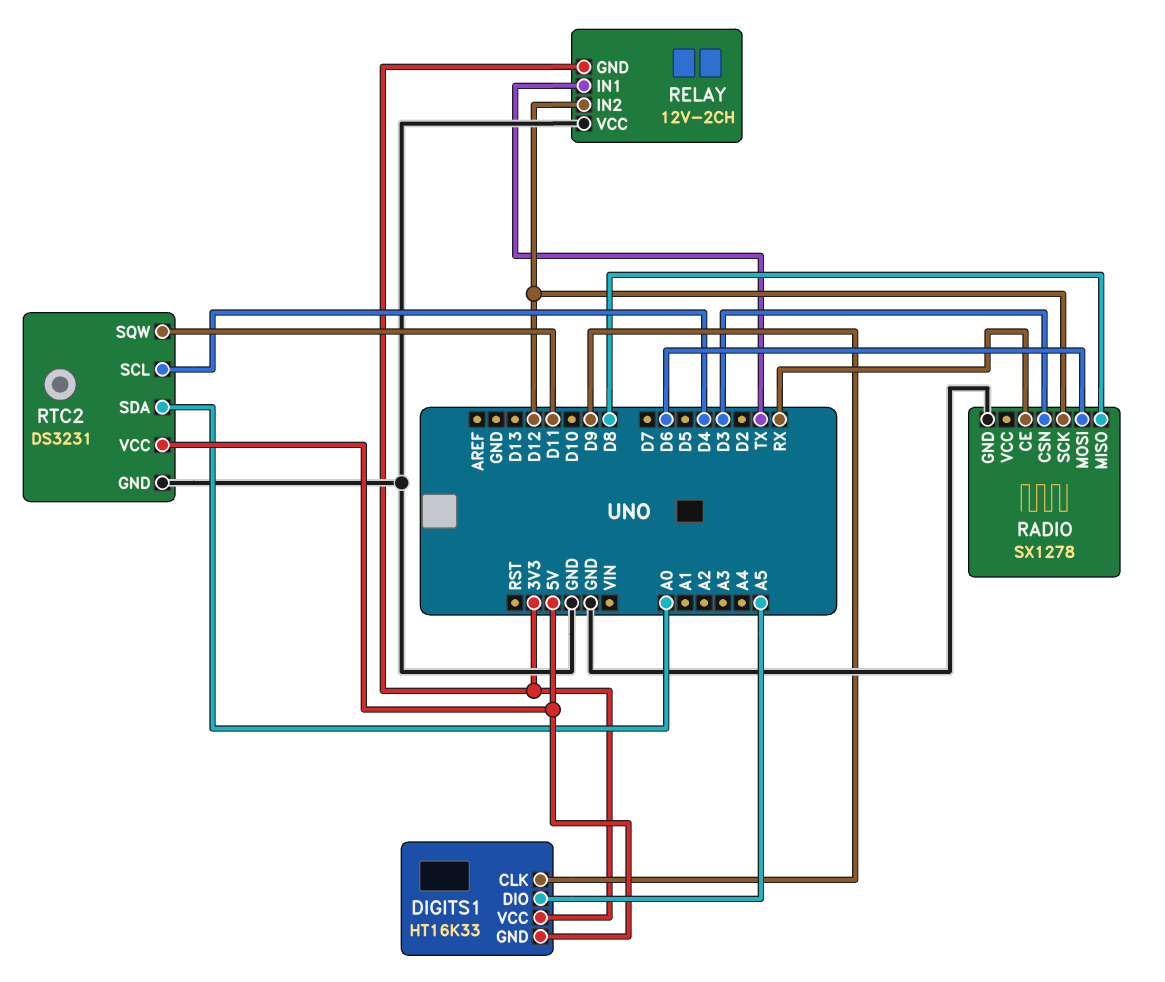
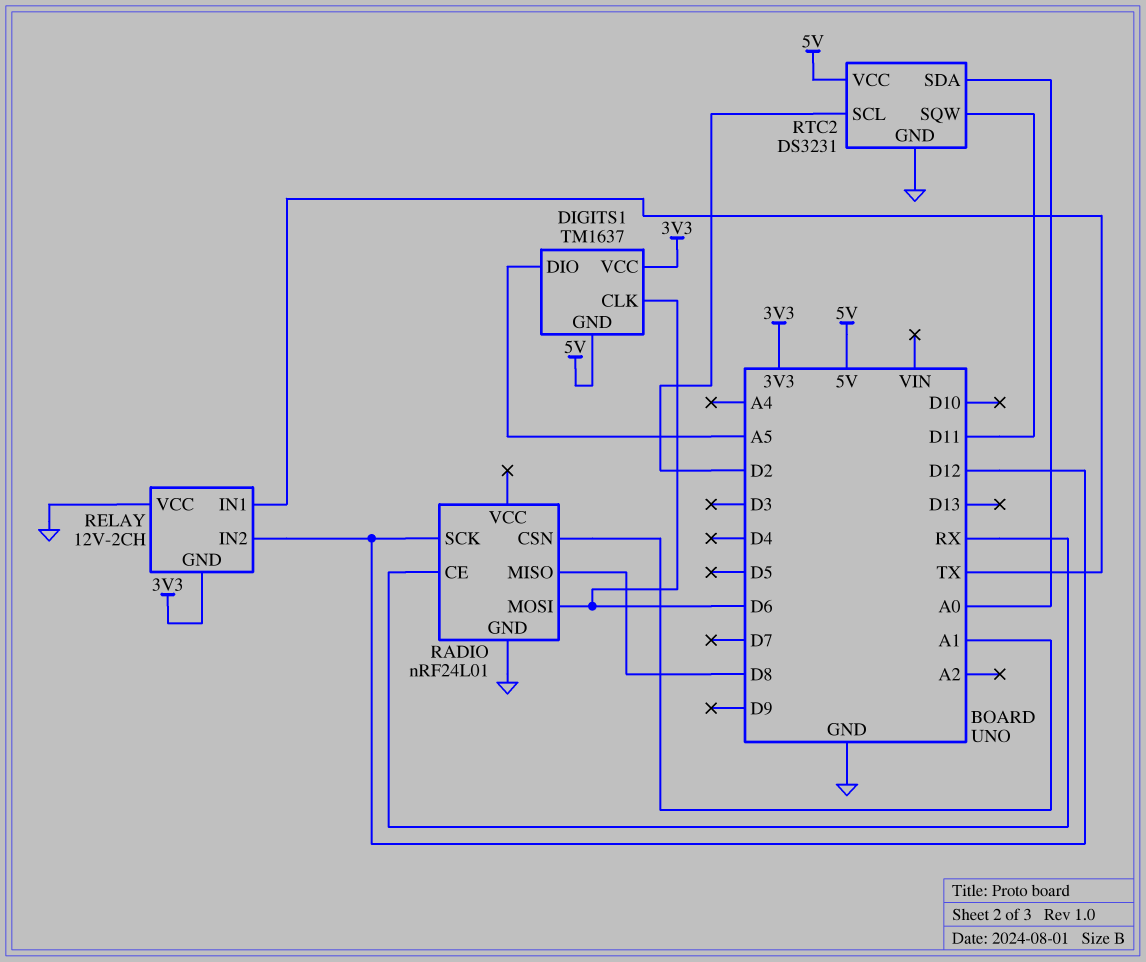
DIGITS1: HT16K33 -> TM1637
DIGITS1 pin CLK: D9 -> D6
RADIO: SX1278 -> nRF24L01
RADIO pin CSN: D3 -> A1
RTC2 pin SCL: D4 -> D2

